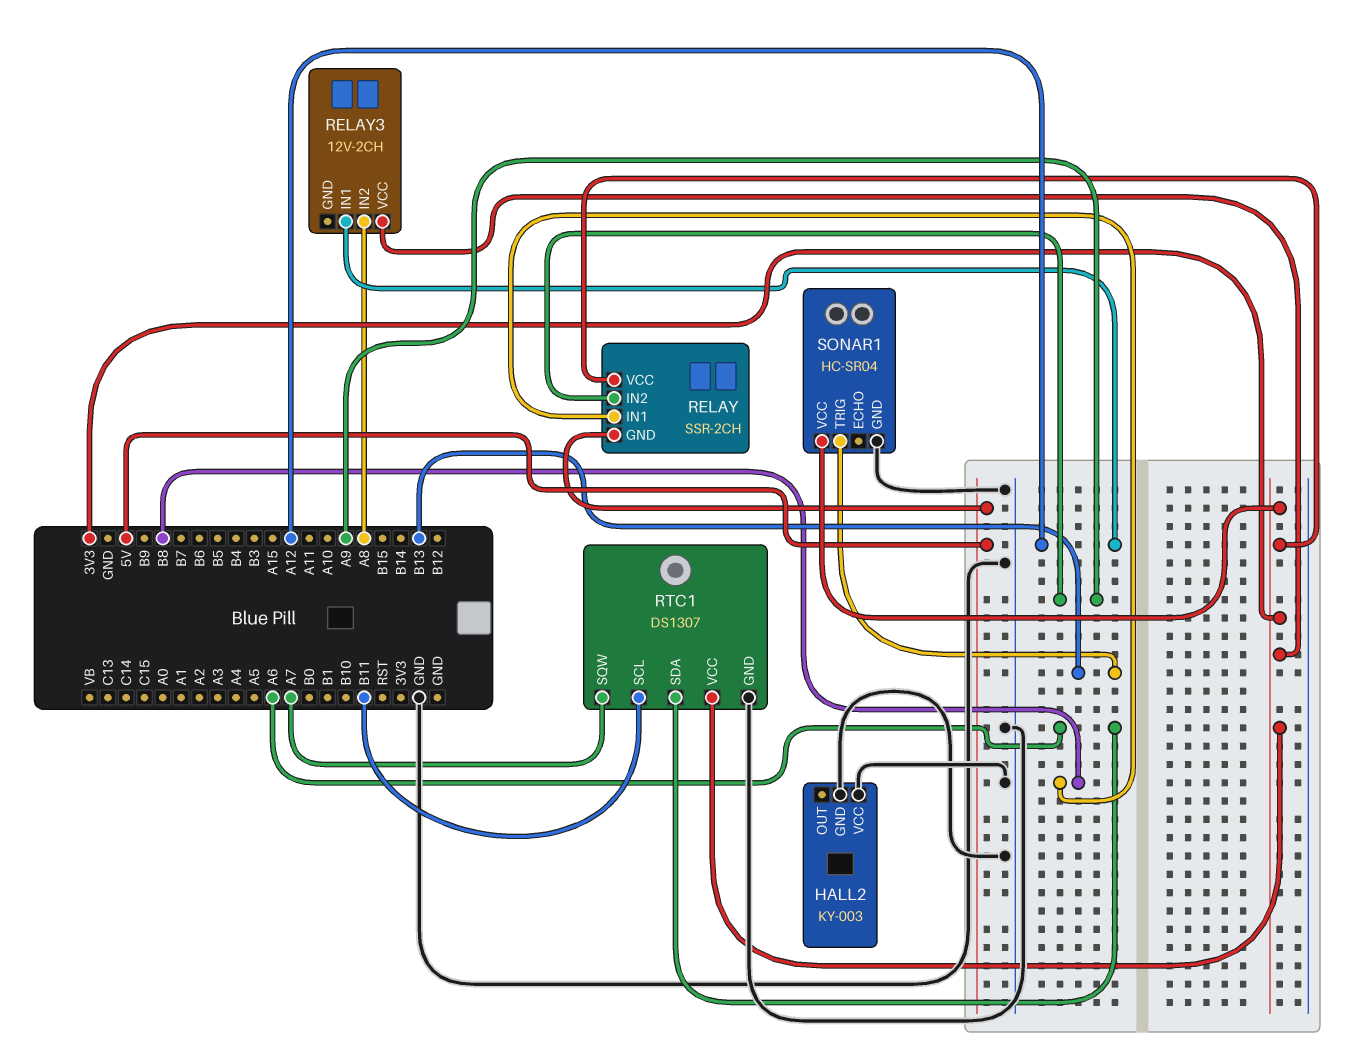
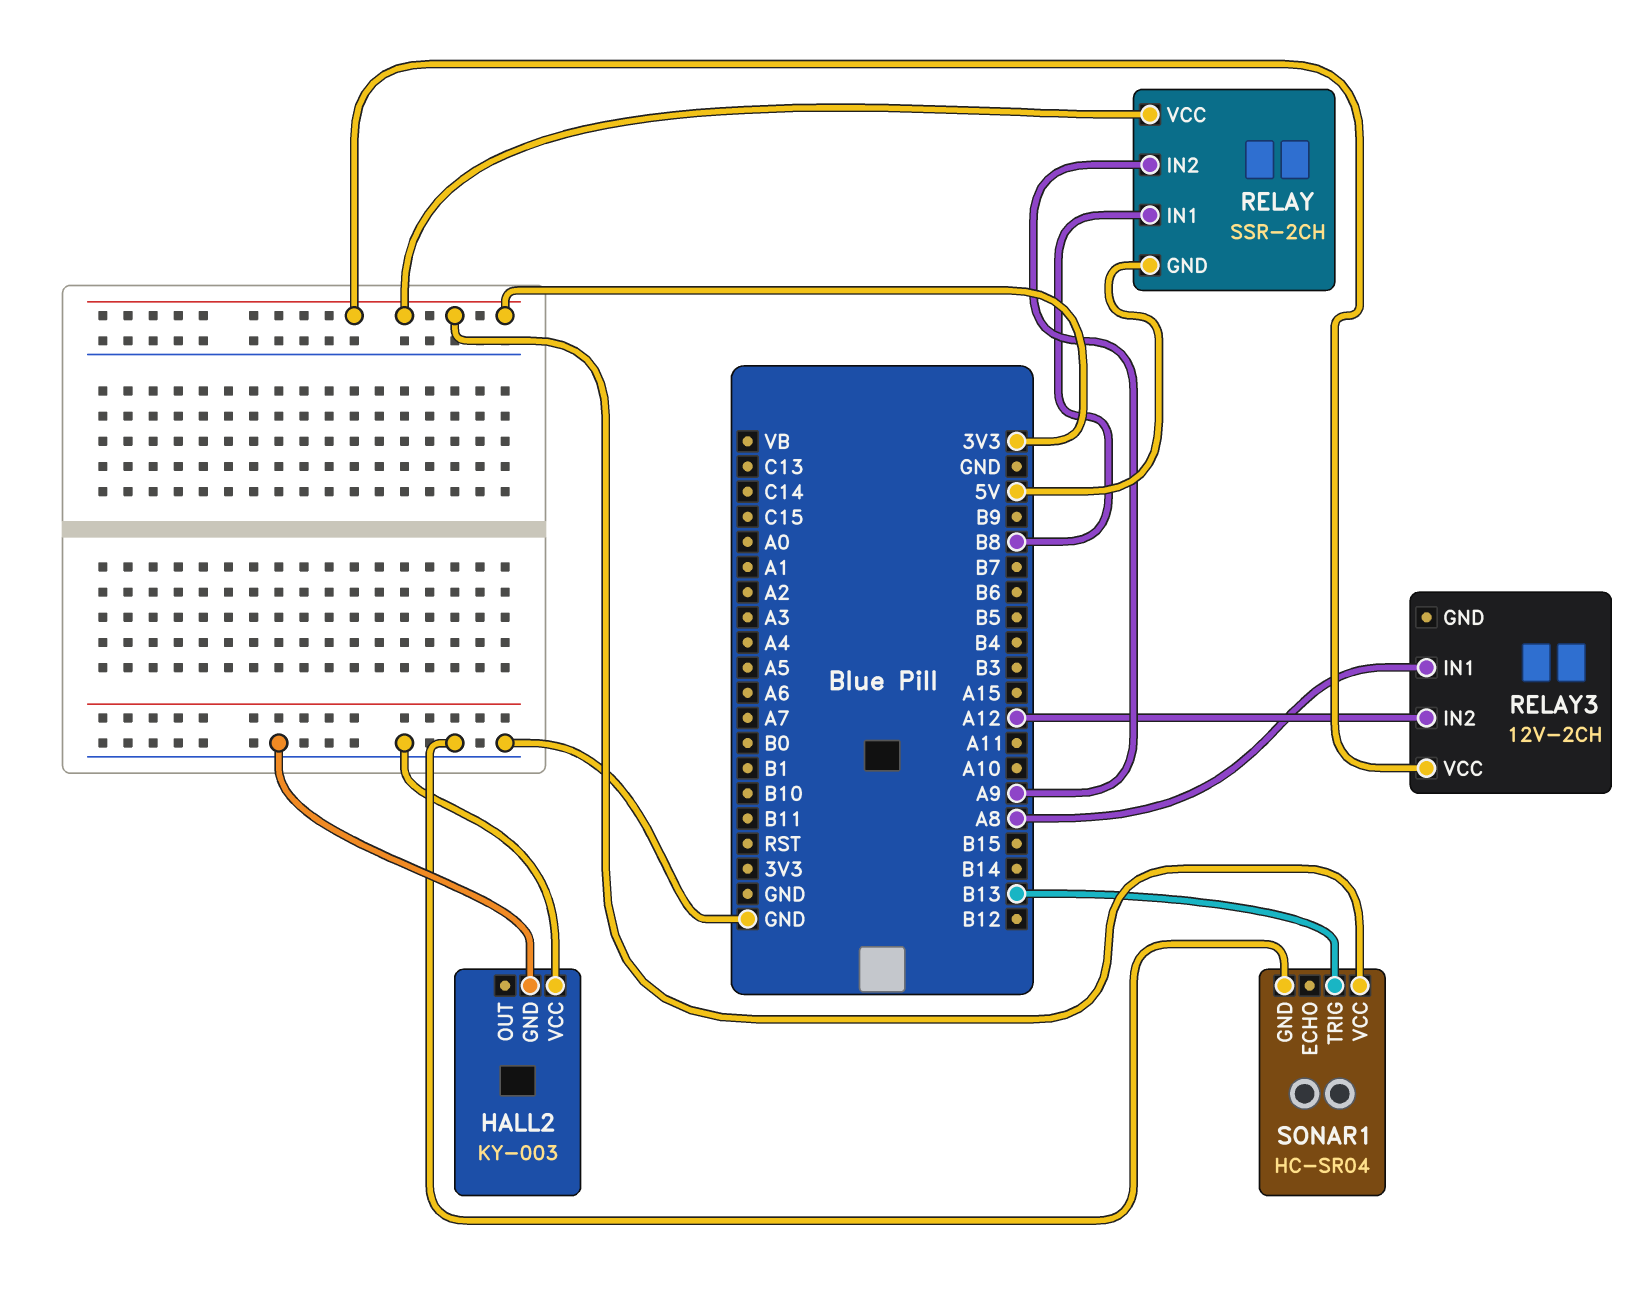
RELAY3 pin IN1: A12 -> A8
RELAY3 pin IN2: A8 -> A12
RTC1: DS1307 -> none
RTC1 pin GND: GND -> none
RTC1 pin SCL: B11 -> none
RTC1 pin SDA: A6 -> none
RTC1 pin SQW: A7 -> none
RTC1 pin VCC: 3V3 -> none

